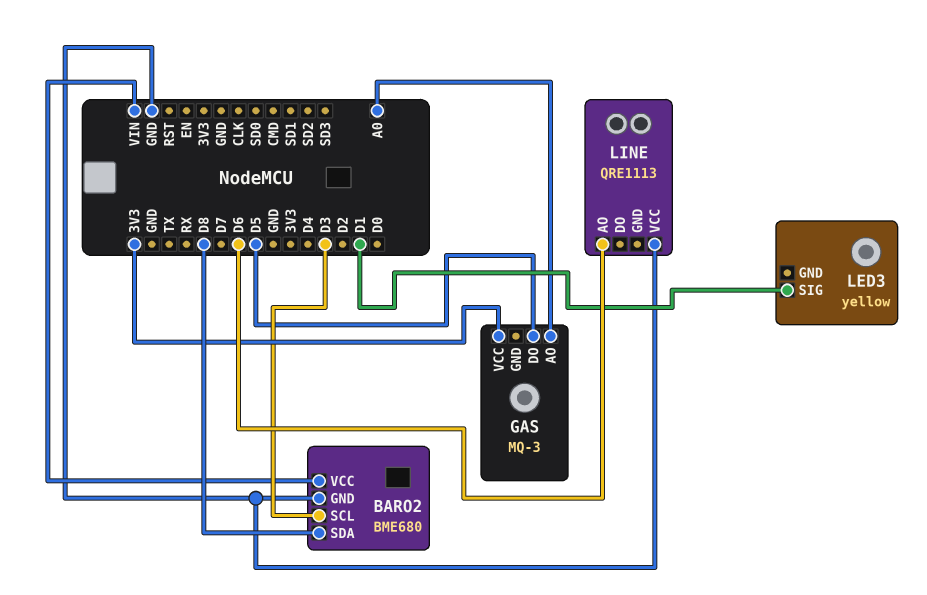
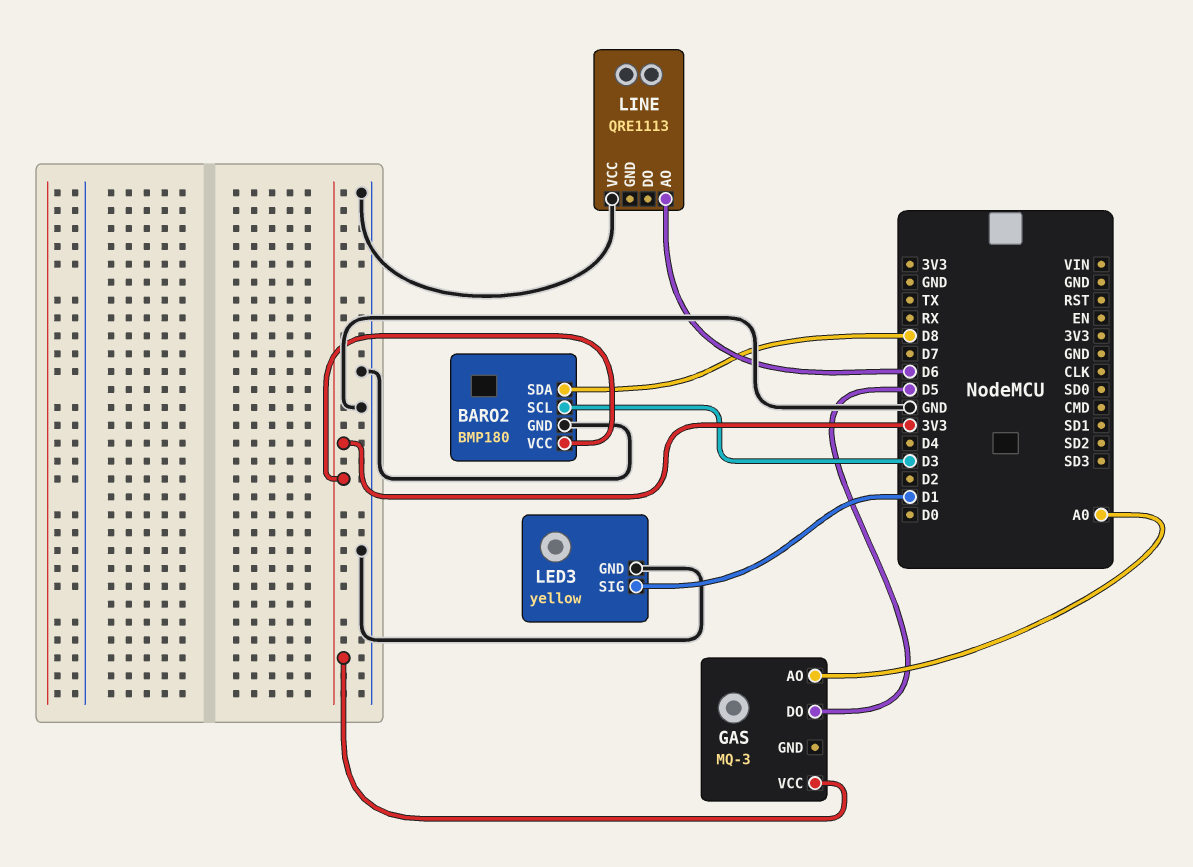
BARO2: BME680 -> BMP180
BARO2 pin VCC: VIN -> 3V3
LED3 pin GND: none -> GND

